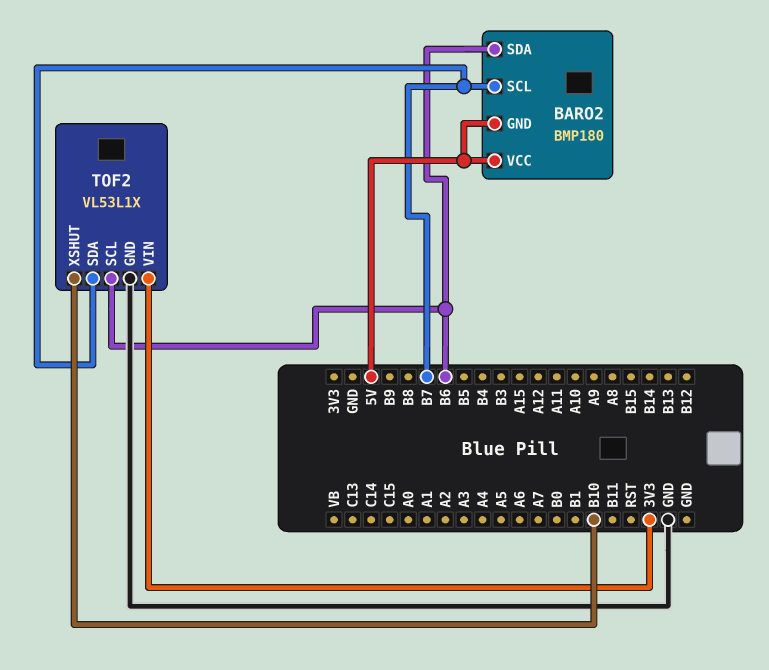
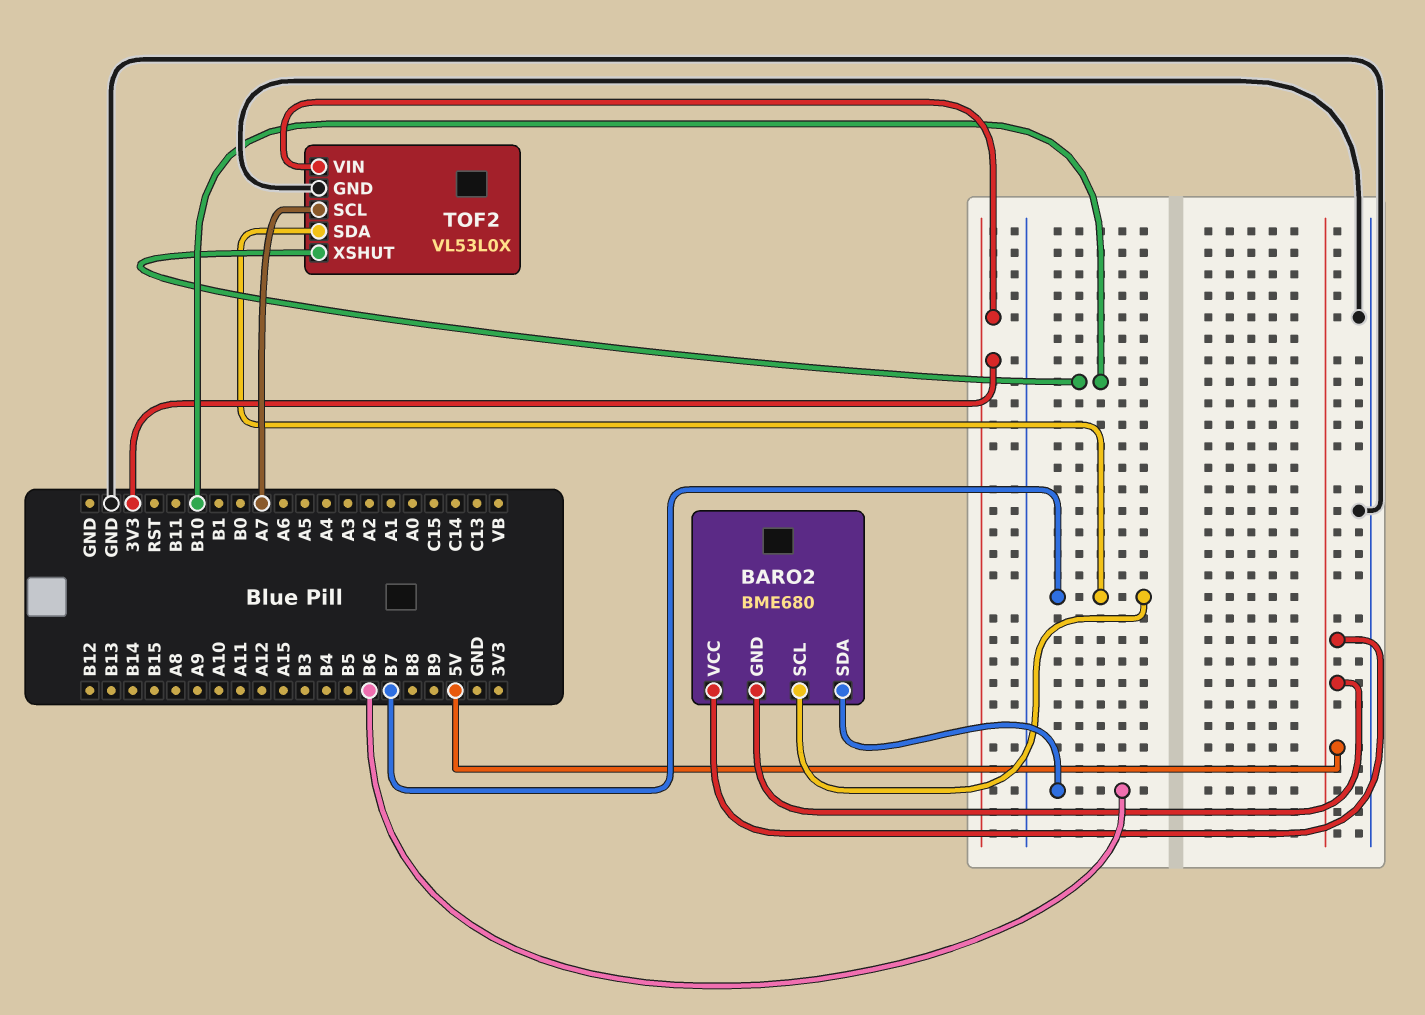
BARO2: BMP180 -> BME680
TOF2: VL53L1X -> VL53L0X
TOF2 pin SCL: B6 -> A7

